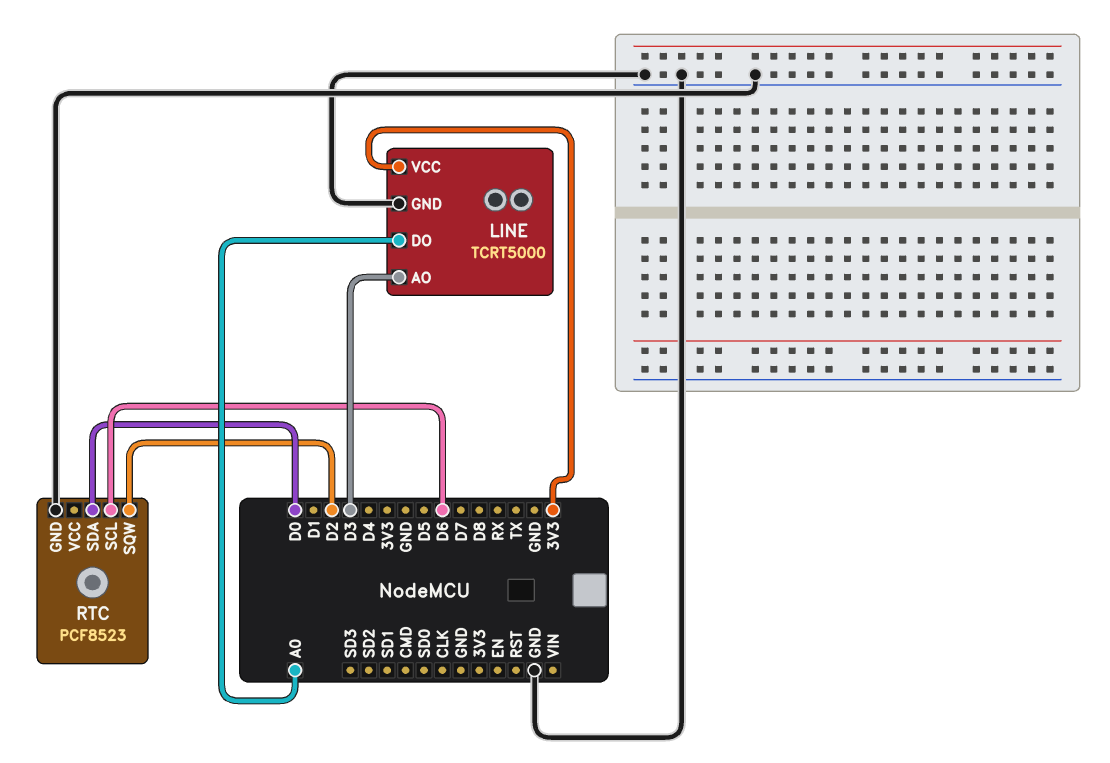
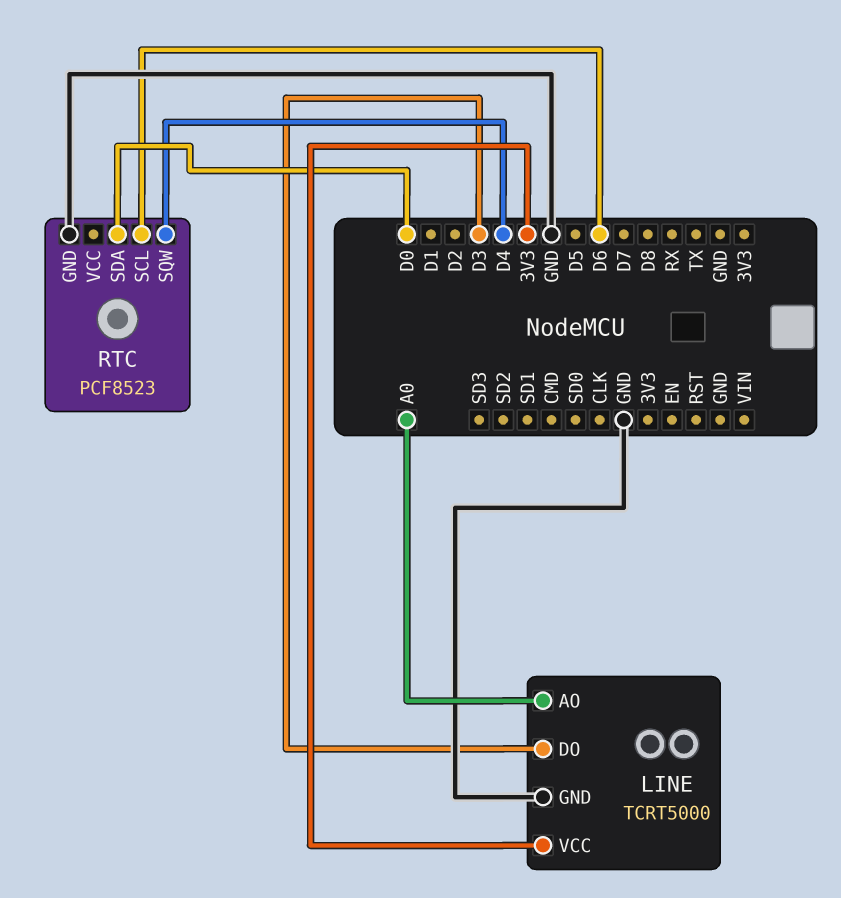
LINE pin AO: D3 -> A0
LINE pin DO: A0 -> D3
RTC pin SQW: D2 -> D4

